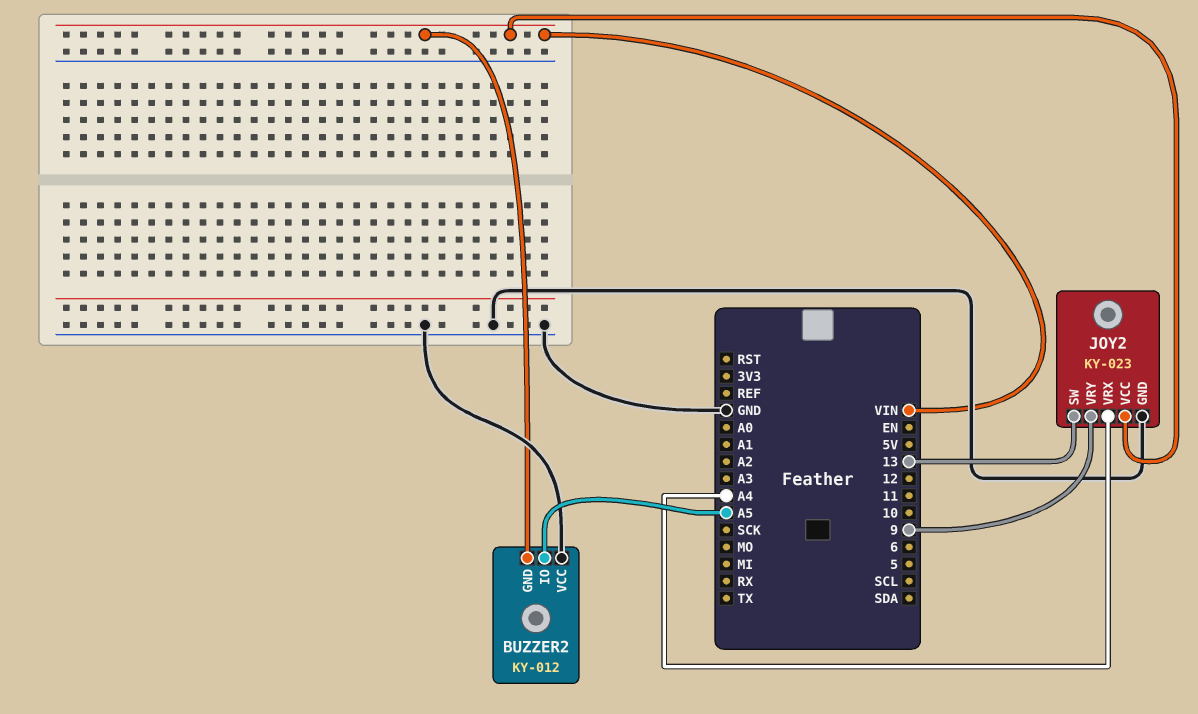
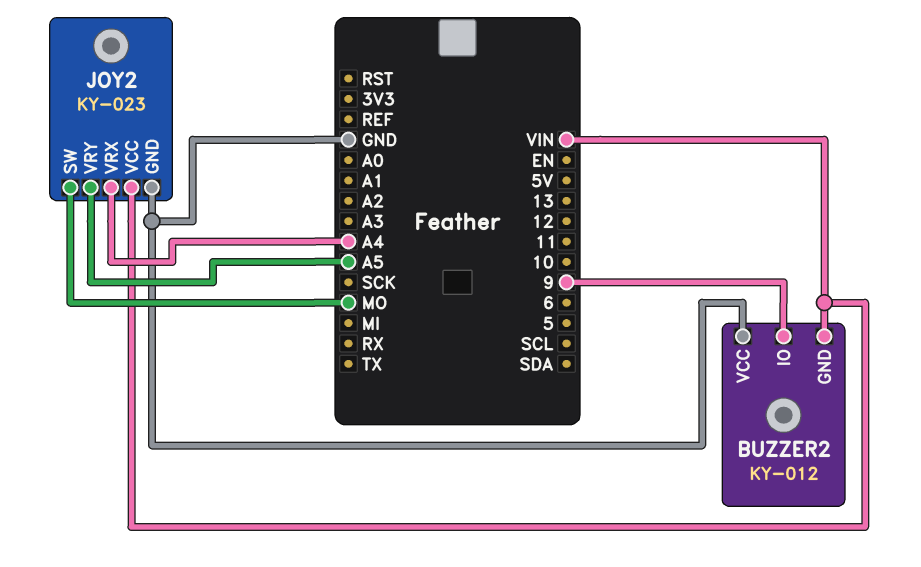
BUZZER2 pin IO: A5 -> 9
JOY2 pin SW: 13 -> MO
JOY2 pin VRY: 9 -> A5

